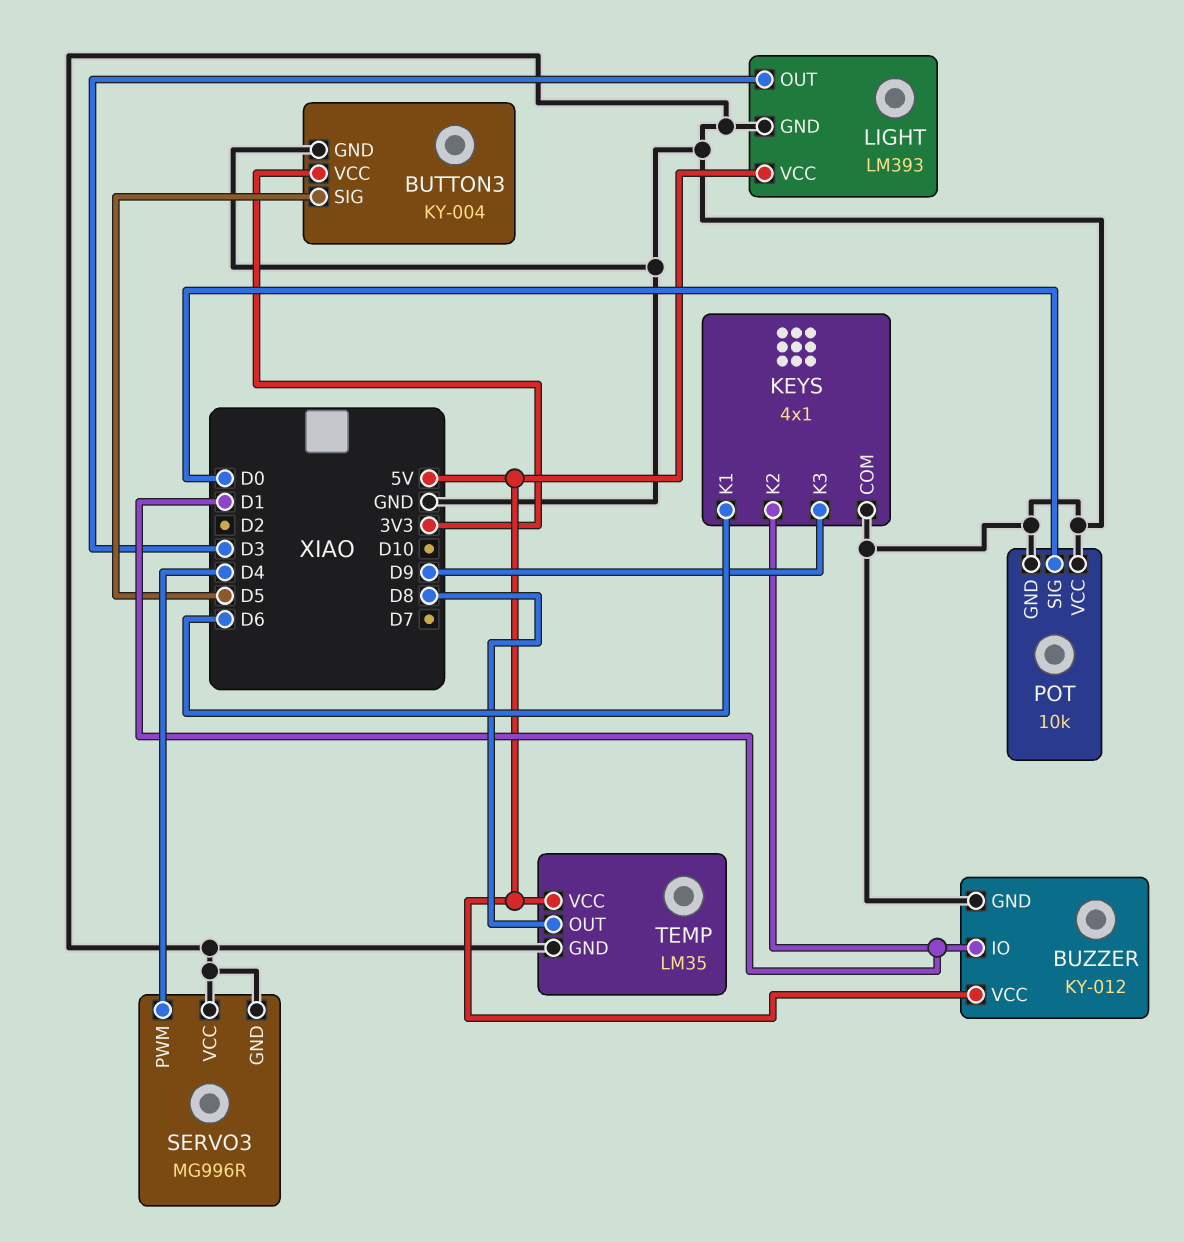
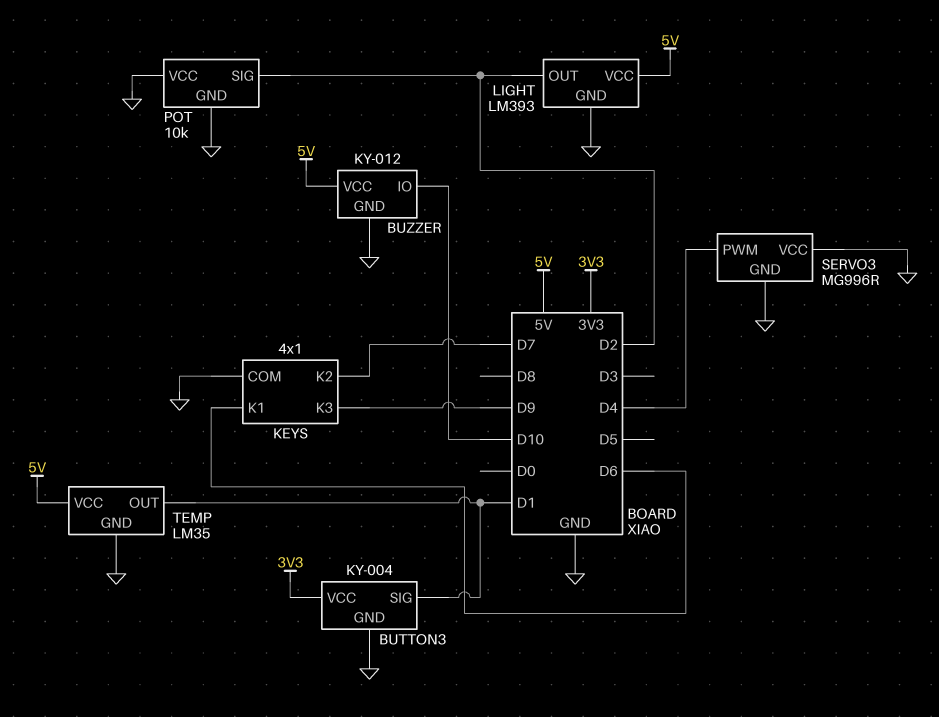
BUTTON3 pin SIG: D5 -> D1
BUZZER pin IO: D1 -> D10
KEYS pin K2: D1 -> D7
LIGHT pin OUT: D3 -> D2
POT pin SIG: D0 -> D2
TEMP pin OUT: D8 -> D1

